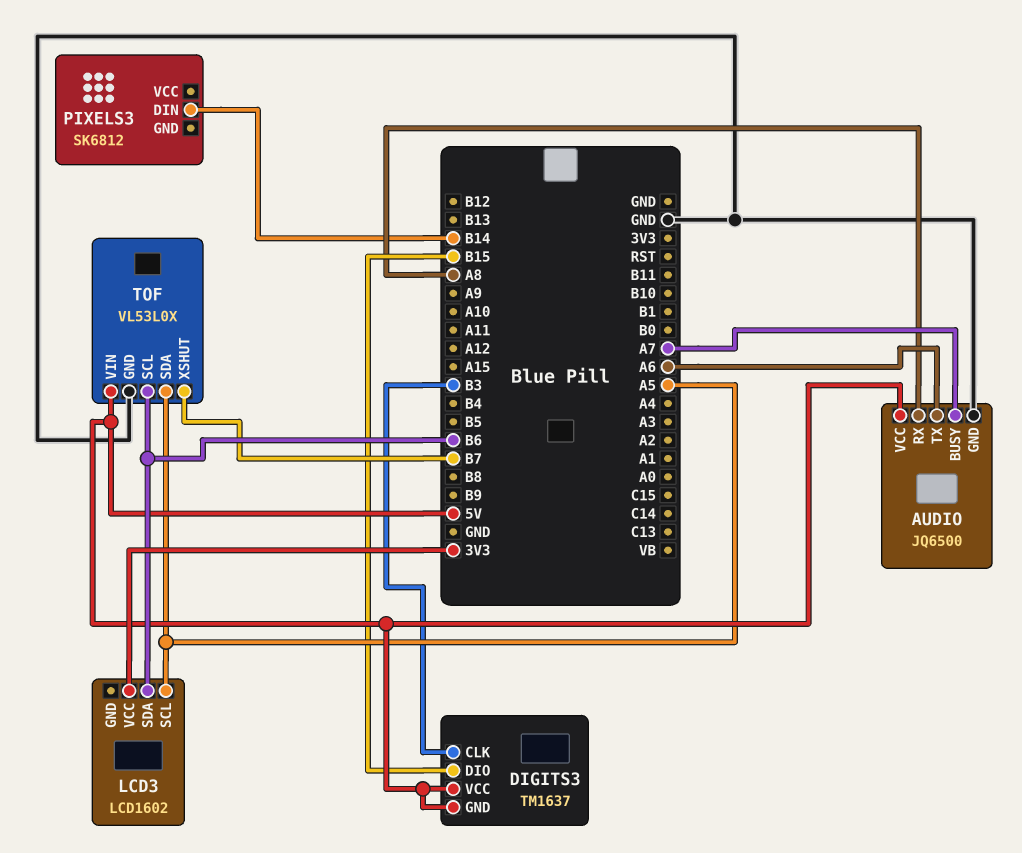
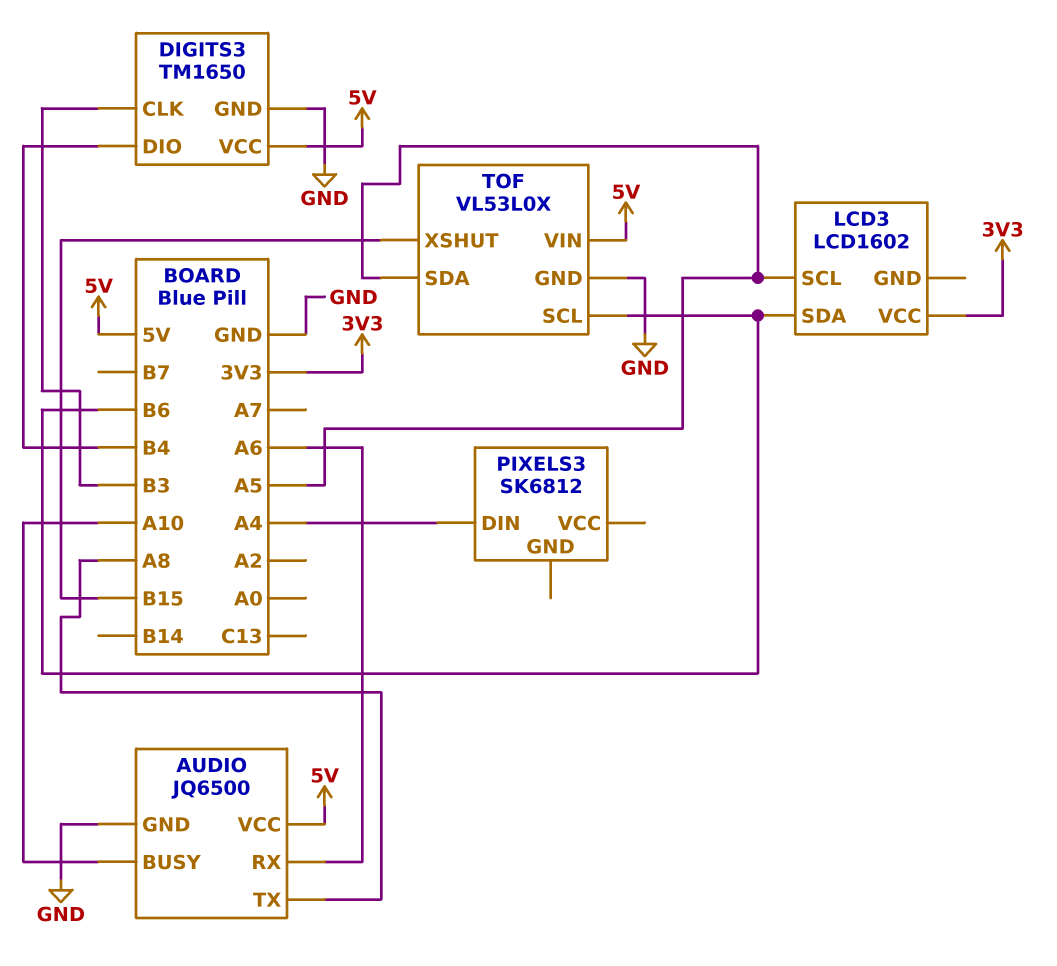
AUDIO pin BUSY: A7 -> A10
AUDIO pin RX: A8 -> A6
AUDIO pin TX: A6 -> A8
DIGITS3: TM1637 -> TM1650
DIGITS3 pin DIO: B15 -> B4
DIGITS3 pin GND: 5V -> GND
PIXELS3 pin DIN: B14 -> A4
TOF pin XSHUT: B7 -> B15

